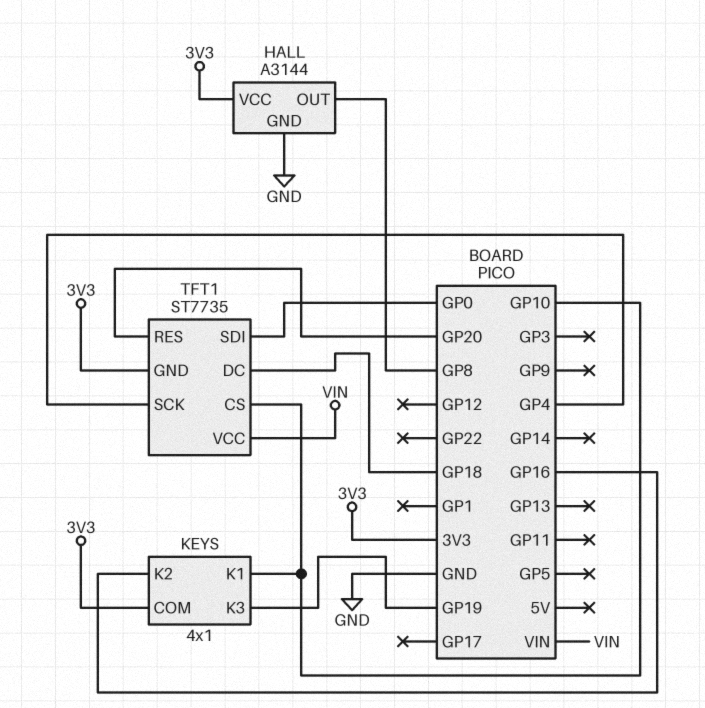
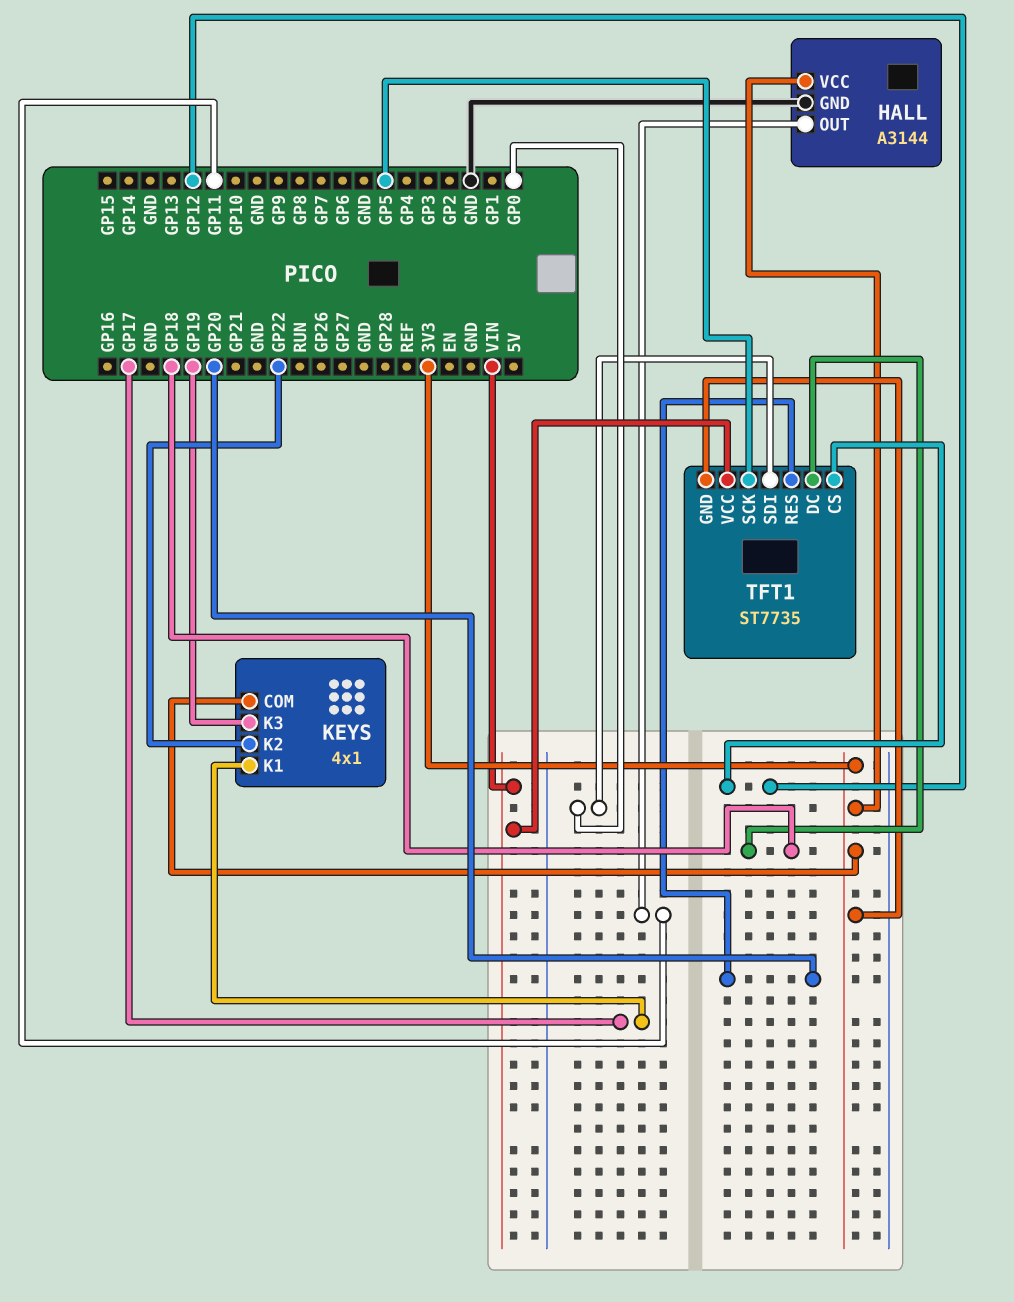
HALL pin OUT: GP8 -> GP11
KEYS pin K1: GP10 -> GP17
KEYS pin K2: GP16 -> GP22
TFT1 pin CS: GP10 -> GP12
TFT1 pin SCK: GP4 -> GP5

